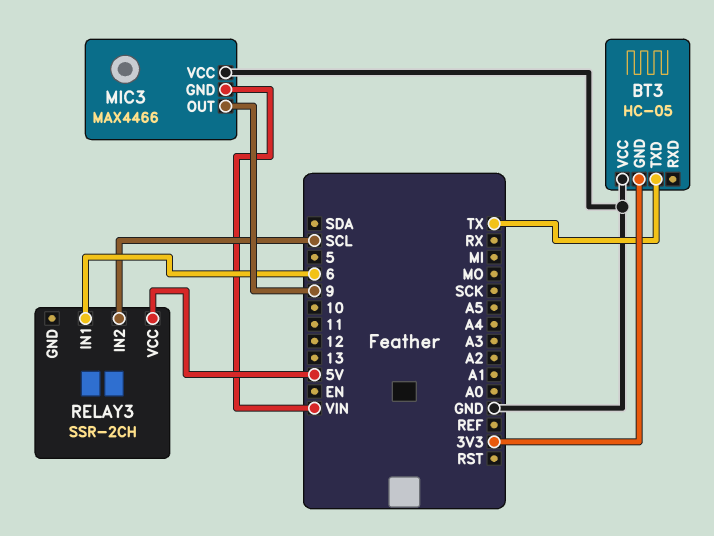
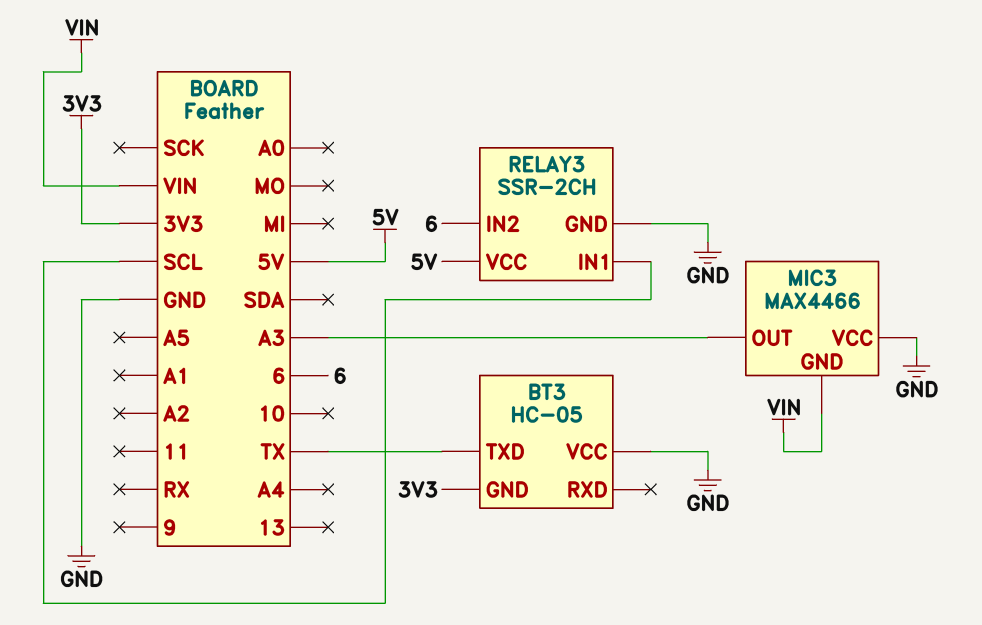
MIC3 pin OUT: 9 -> A3
RELAY3 pin GND: none -> GND
RELAY3 pin IN1: 6 -> SCL
RELAY3 pin IN2: SCL -> 6

